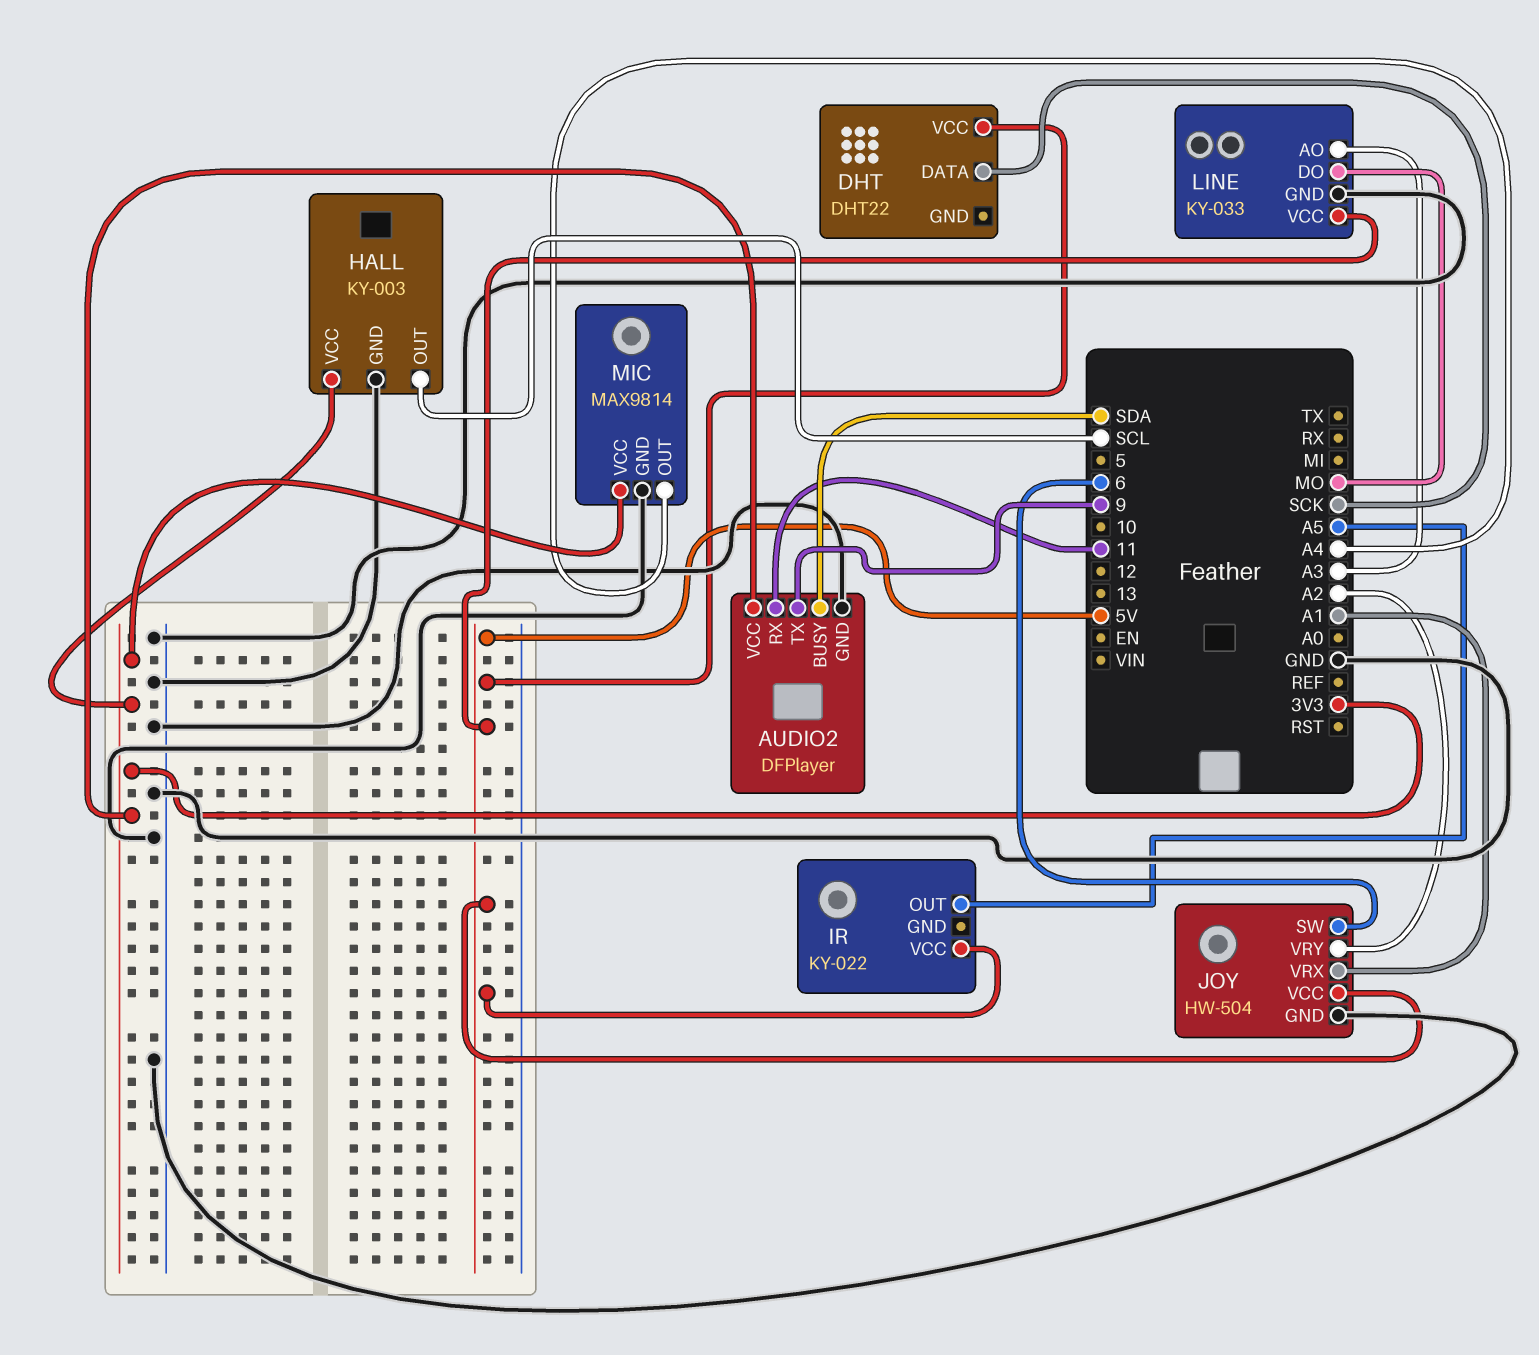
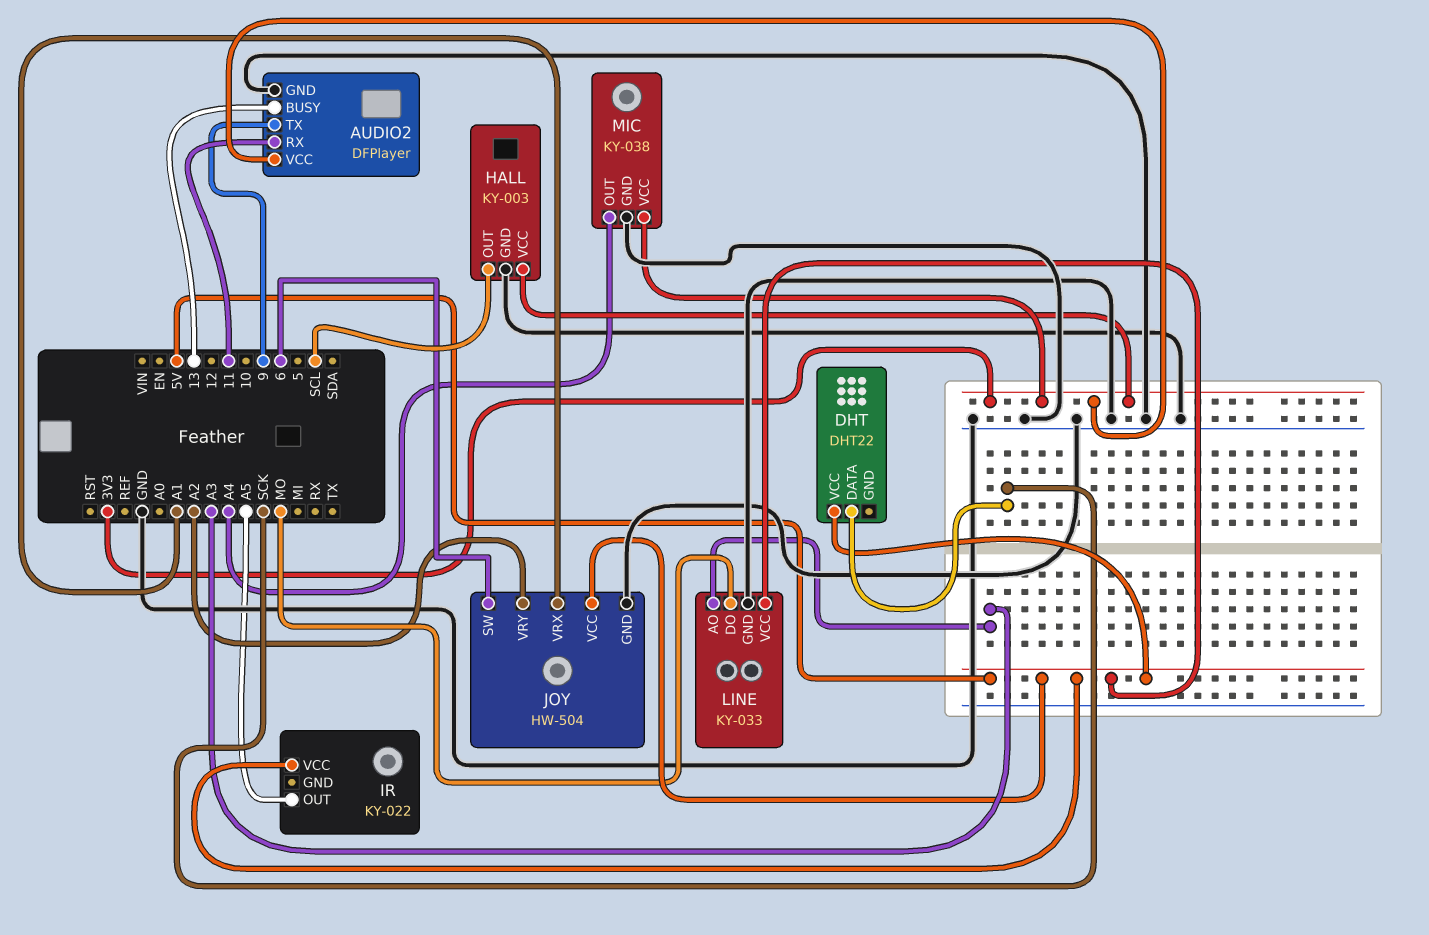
AUDIO2 pin BUSY: SDA -> 13
MIC: MAX9814 -> KY-038

